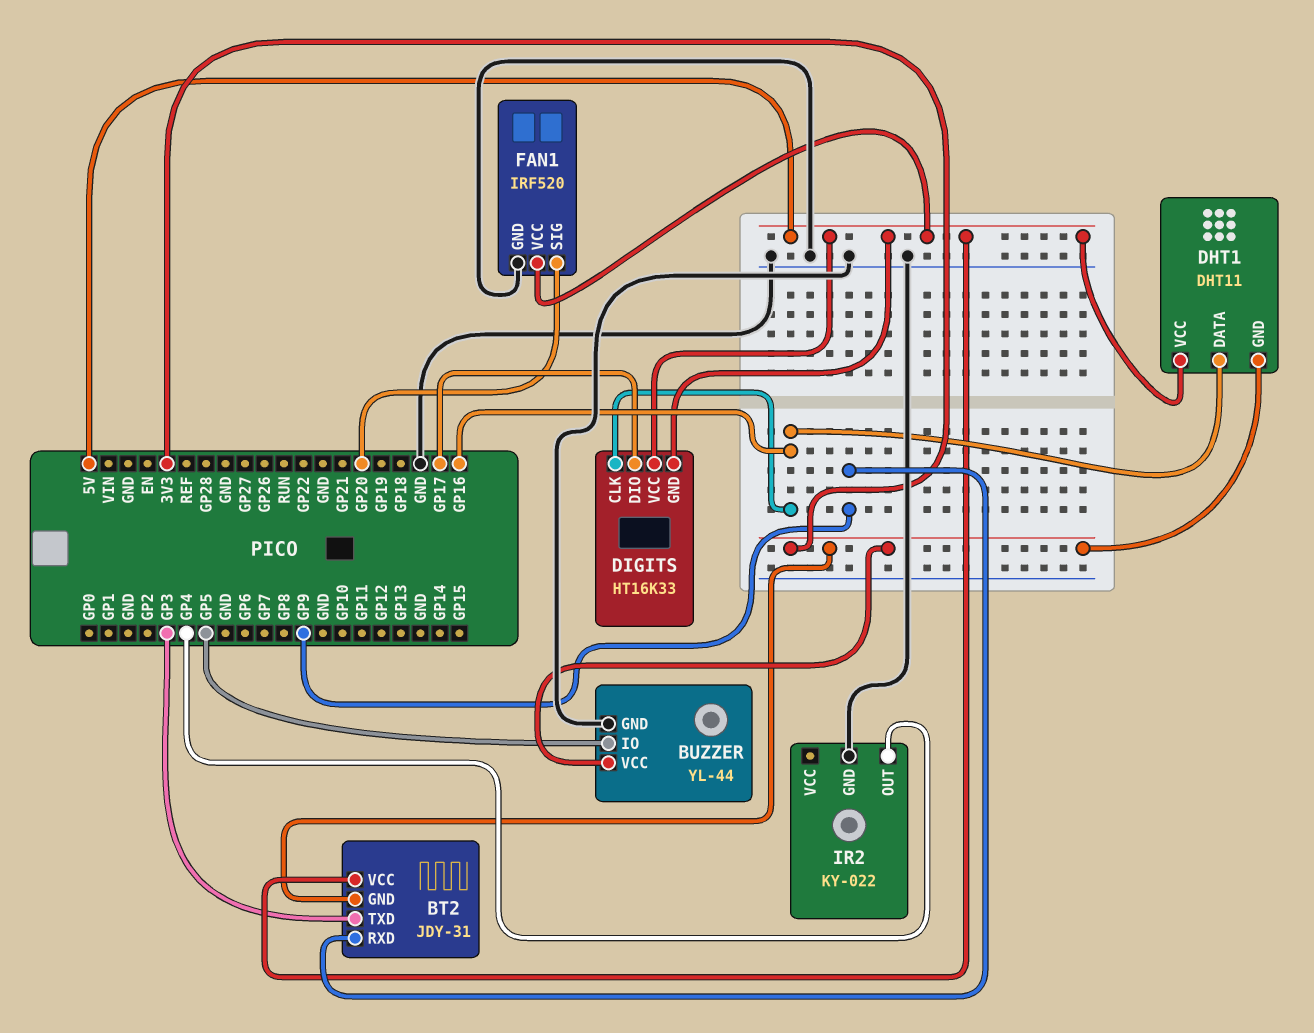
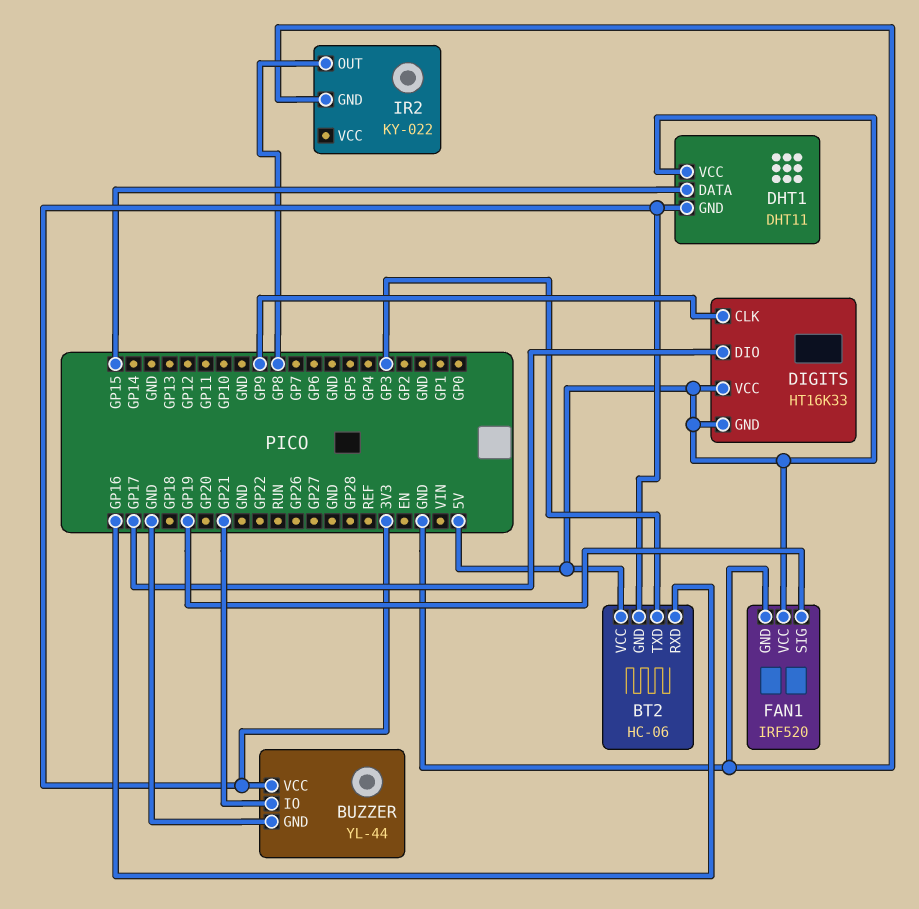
BT2: JDY-31 -> HC-06
BT2 pin RXD: GP9 -> GP16
BUZZER pin IO: GP5 -> GP21
DHT1 pin DATA: GP16 -> GP15
DIGITS pin CLK: GP16 -> GP9
FAN1 pin SIG: GP20 -> GP19
IR2 pin OUT: GP4 -> GP8

